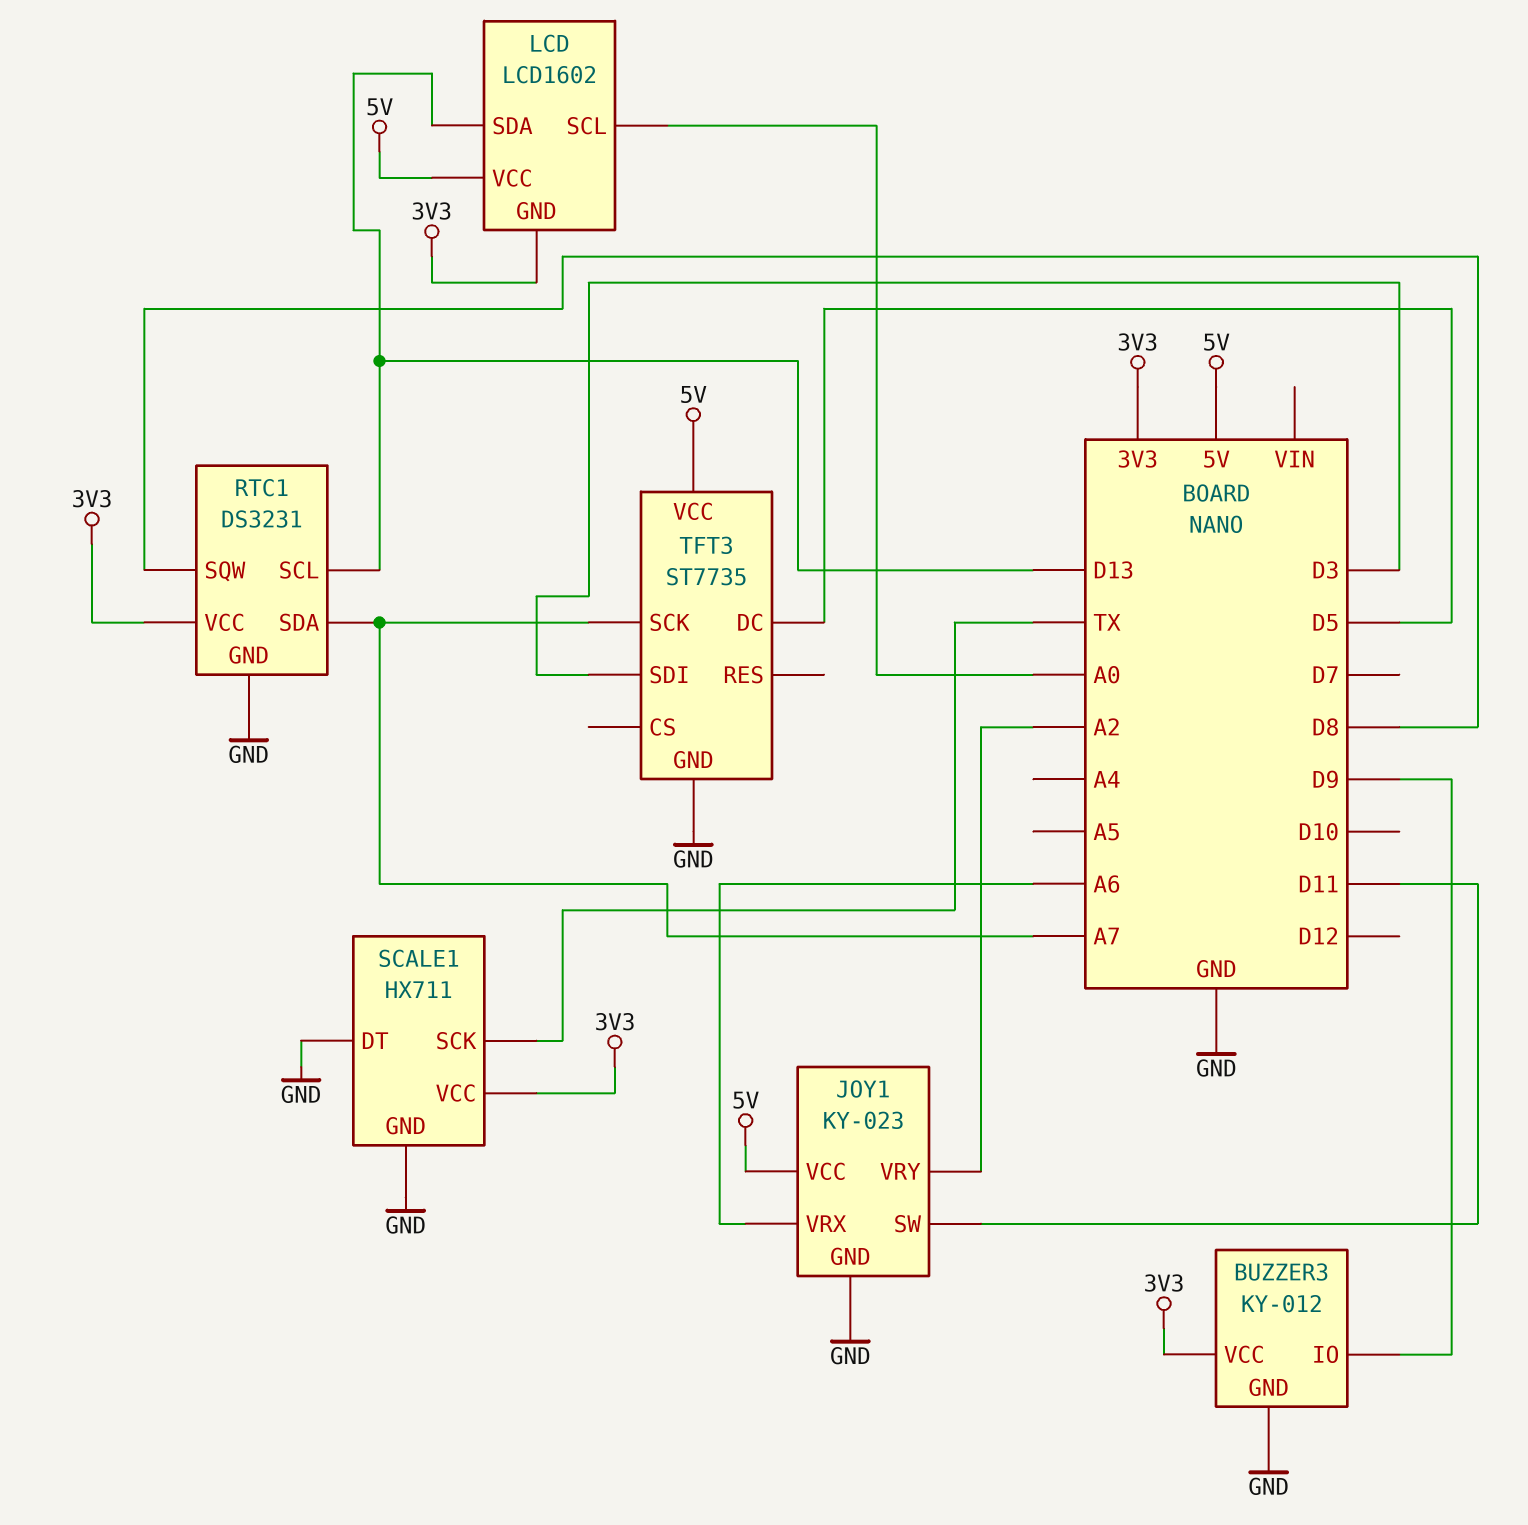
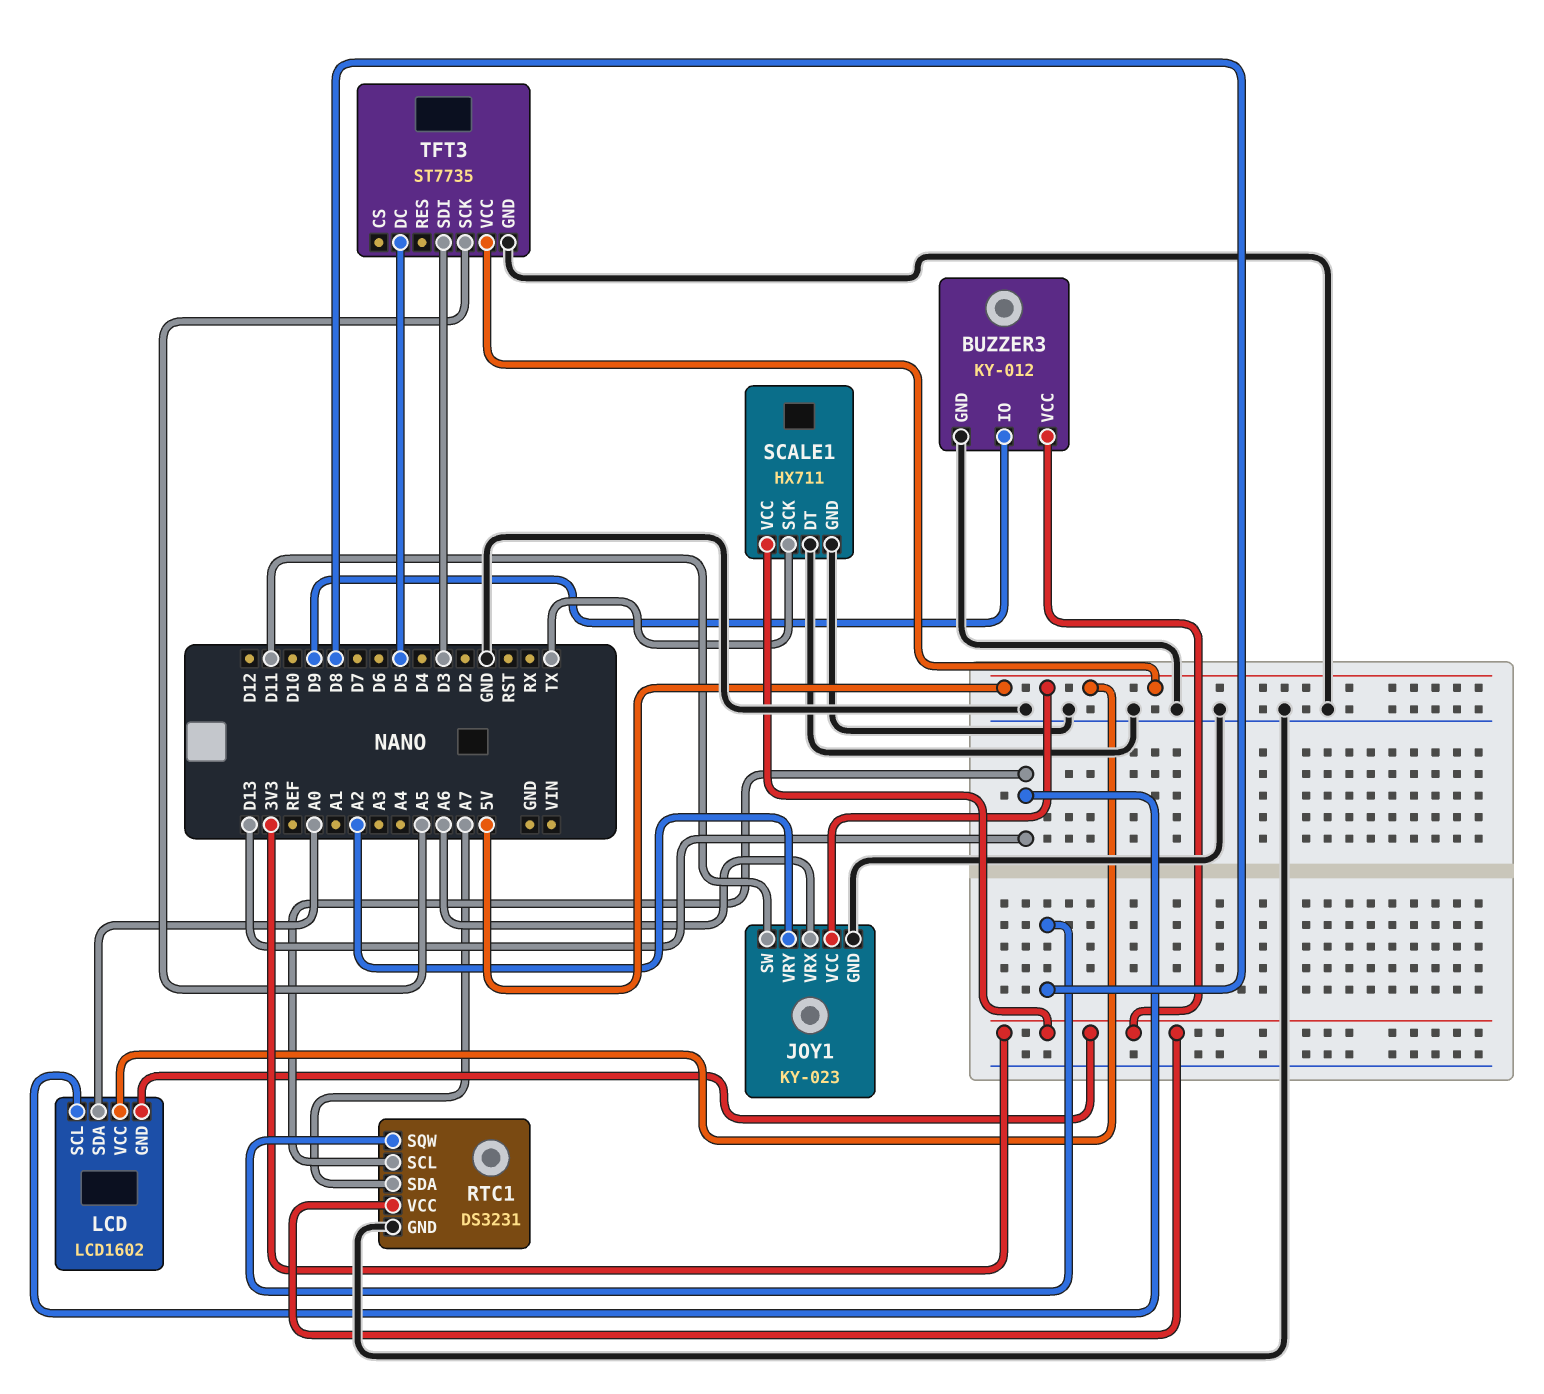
LCD pin SCL: A0 -> D13
LCD pin SDA: D13 -> A0
TFT3 pin SCK: A7 -> A5

